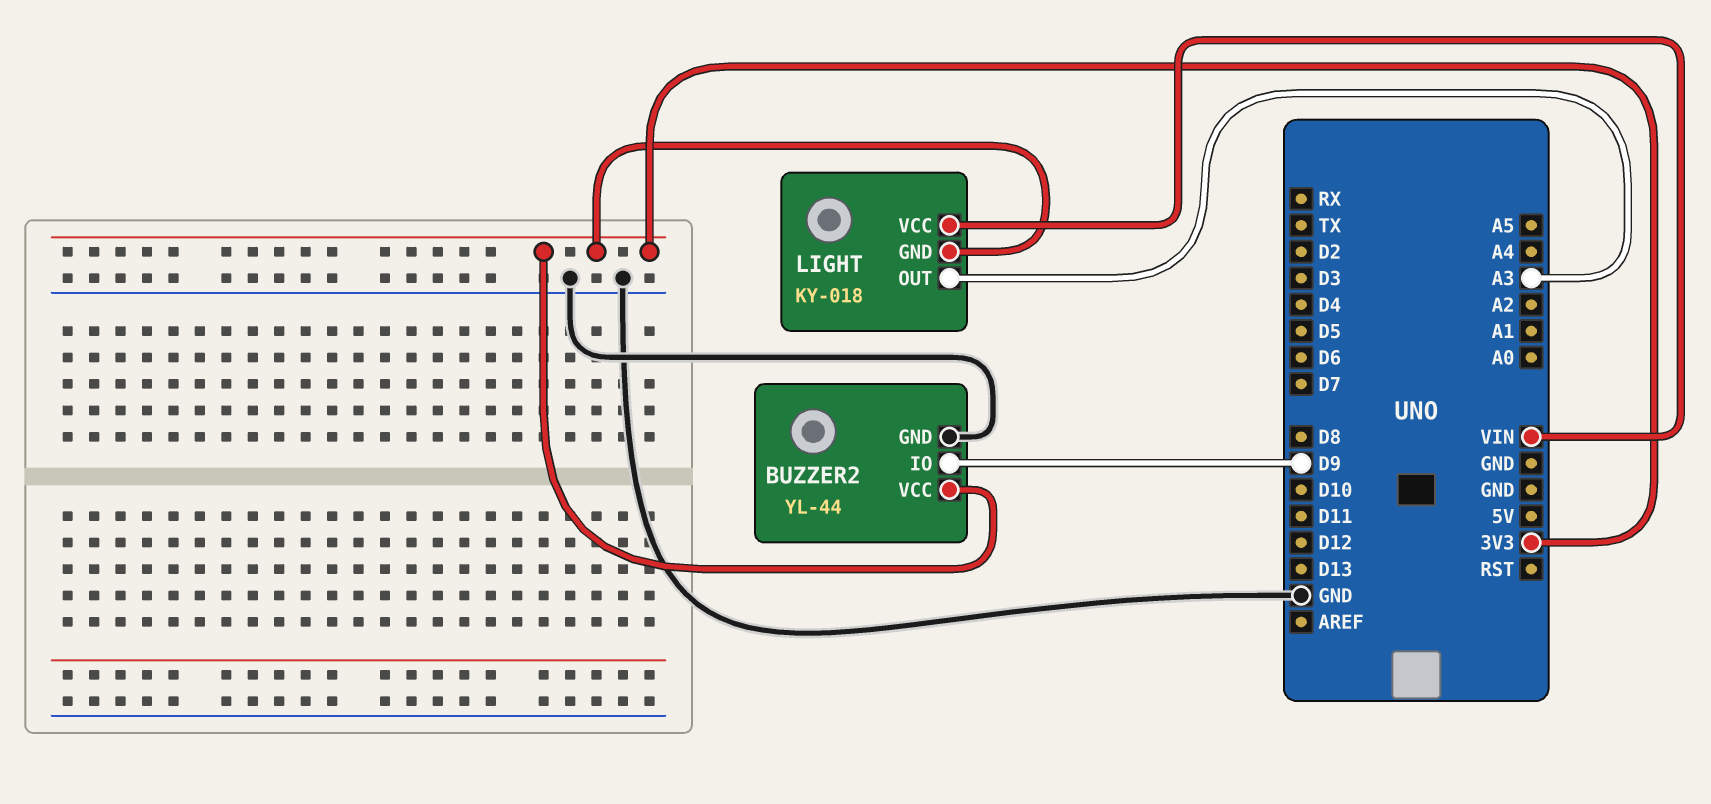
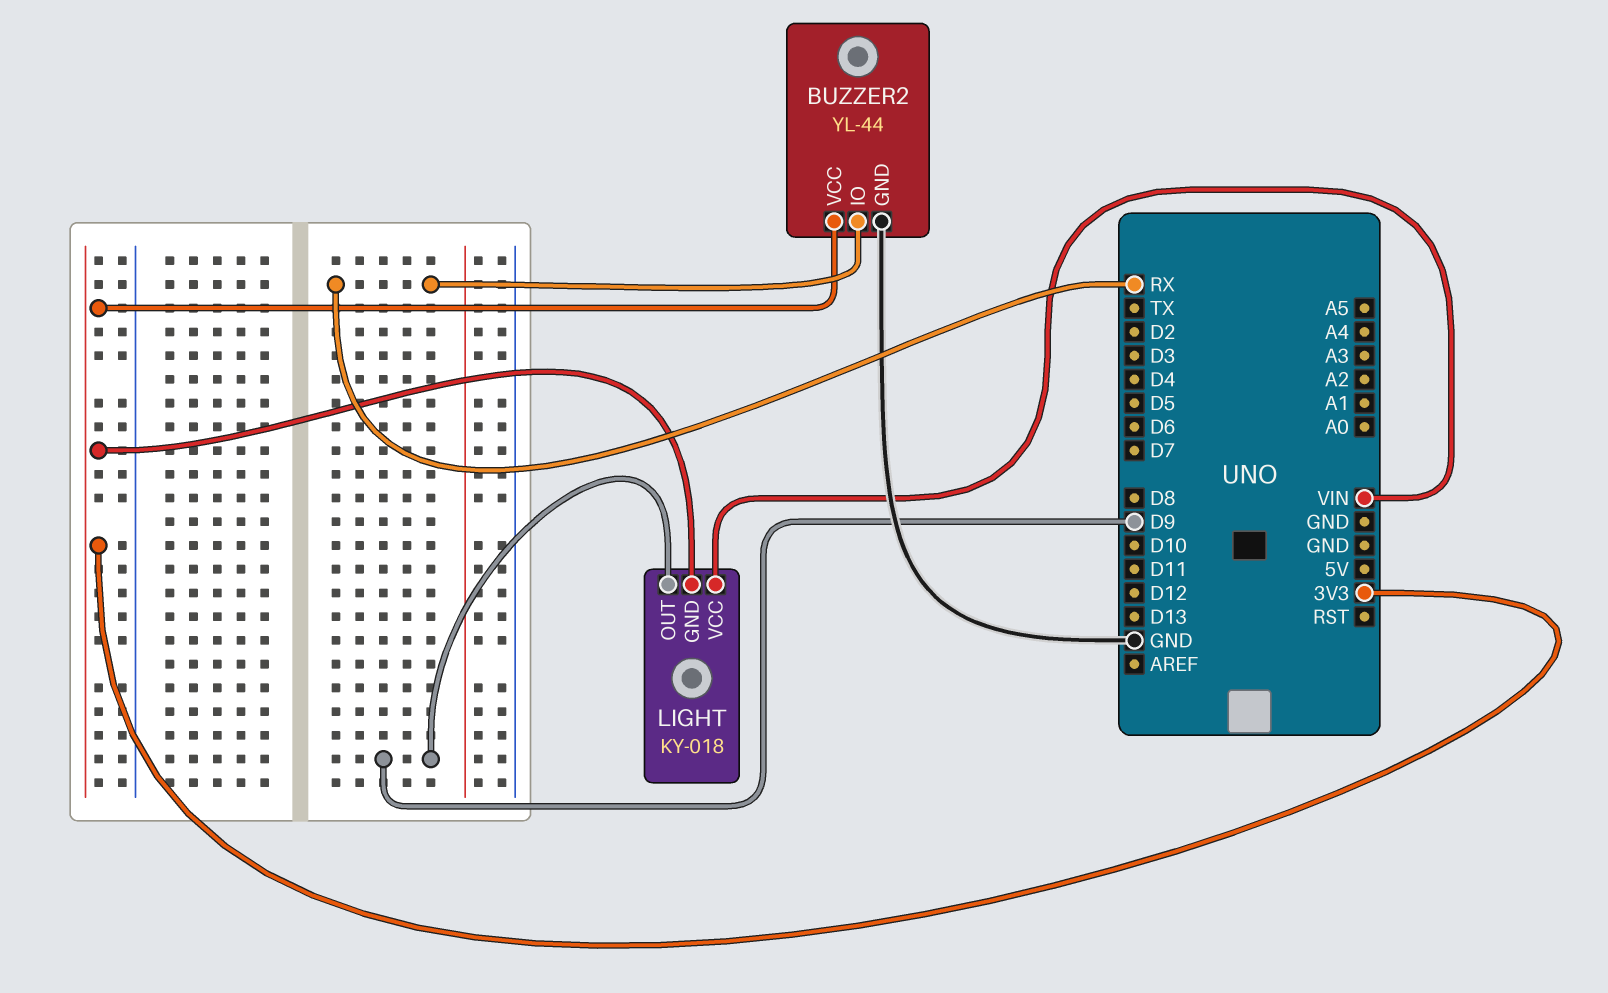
BUZZER2 pin IO: D9 -> RX
LIGHT pin OUT: A3 -> D9

